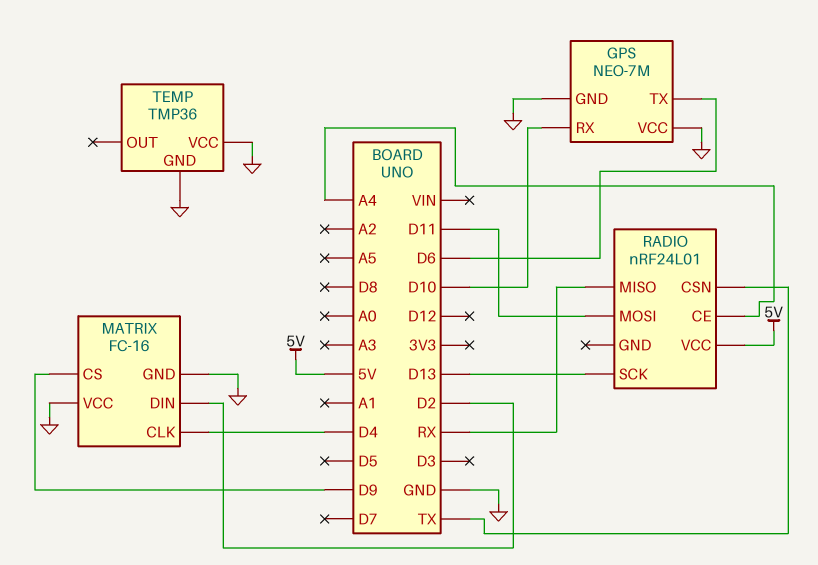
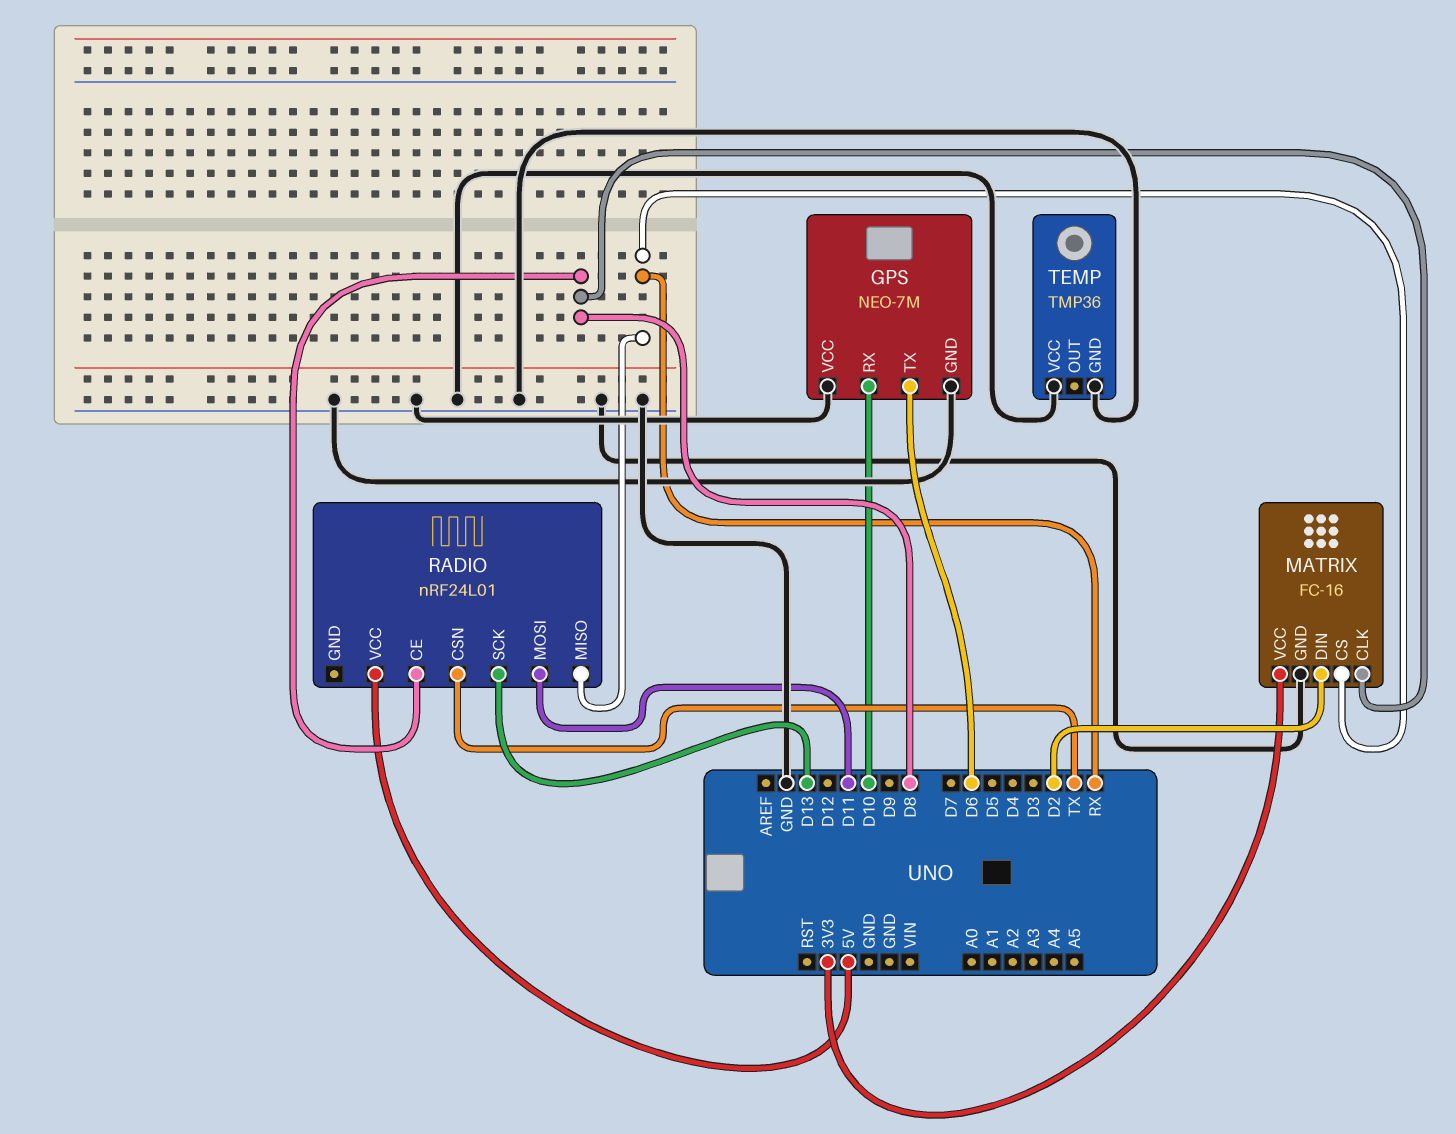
MATRIX pin CLK: D4 -> D8
MATRIX pin CS: D9 -> RX
MATRIX pin VCC: GND -> 3V3
RADIO pin CE: A4 -> D8

